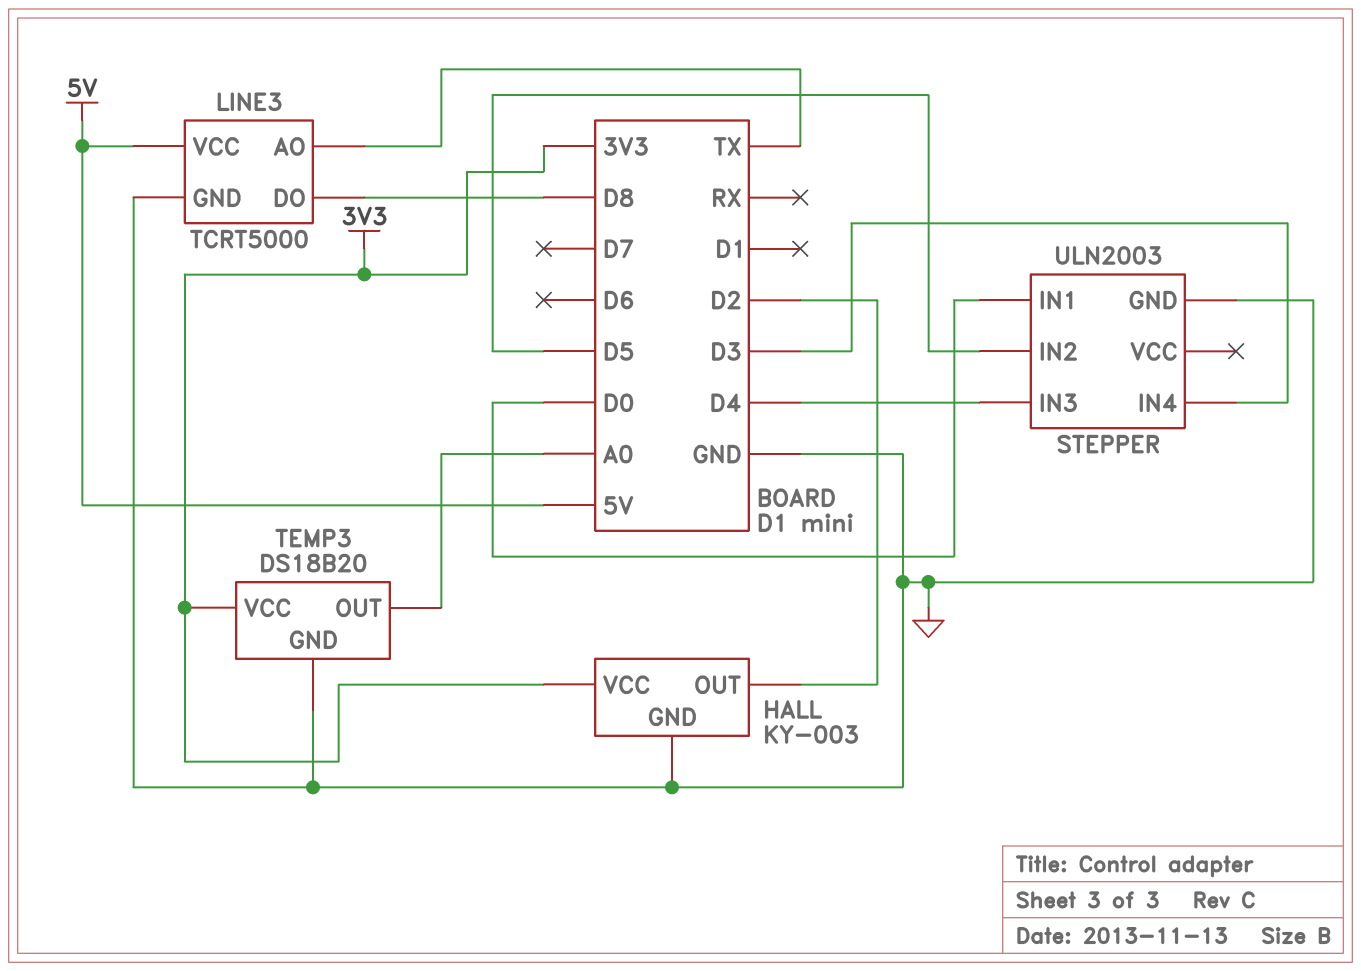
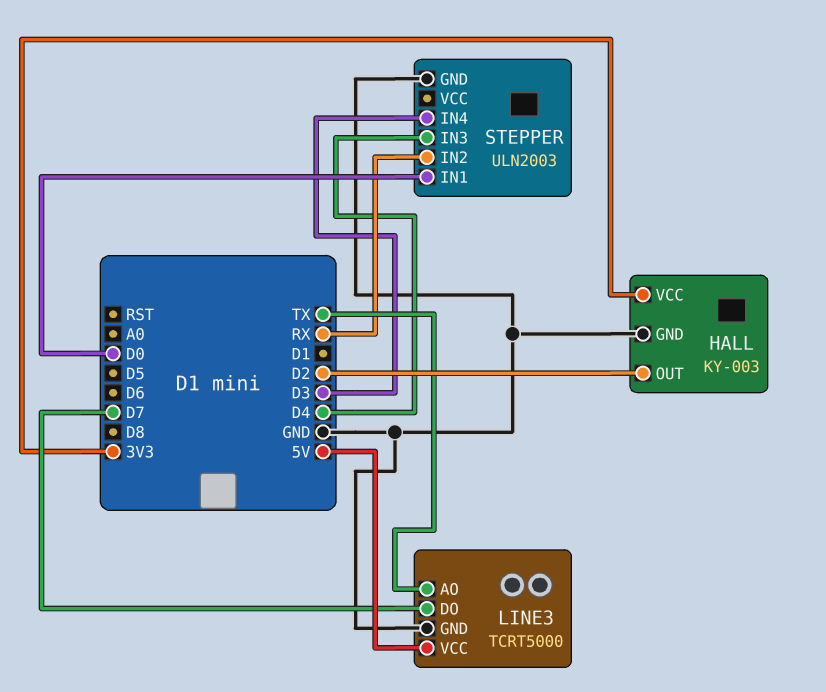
LINE3 pin DO: D8 -> D7
STEPPER pin IN2: D5 -> RX
TEMP3: DS18B20 -> none
TEMP3 pin GND: GND -> none
TEMP3 pin OUT: A0 -> none
TEMP3 pin VCC: 3V3 -> none

